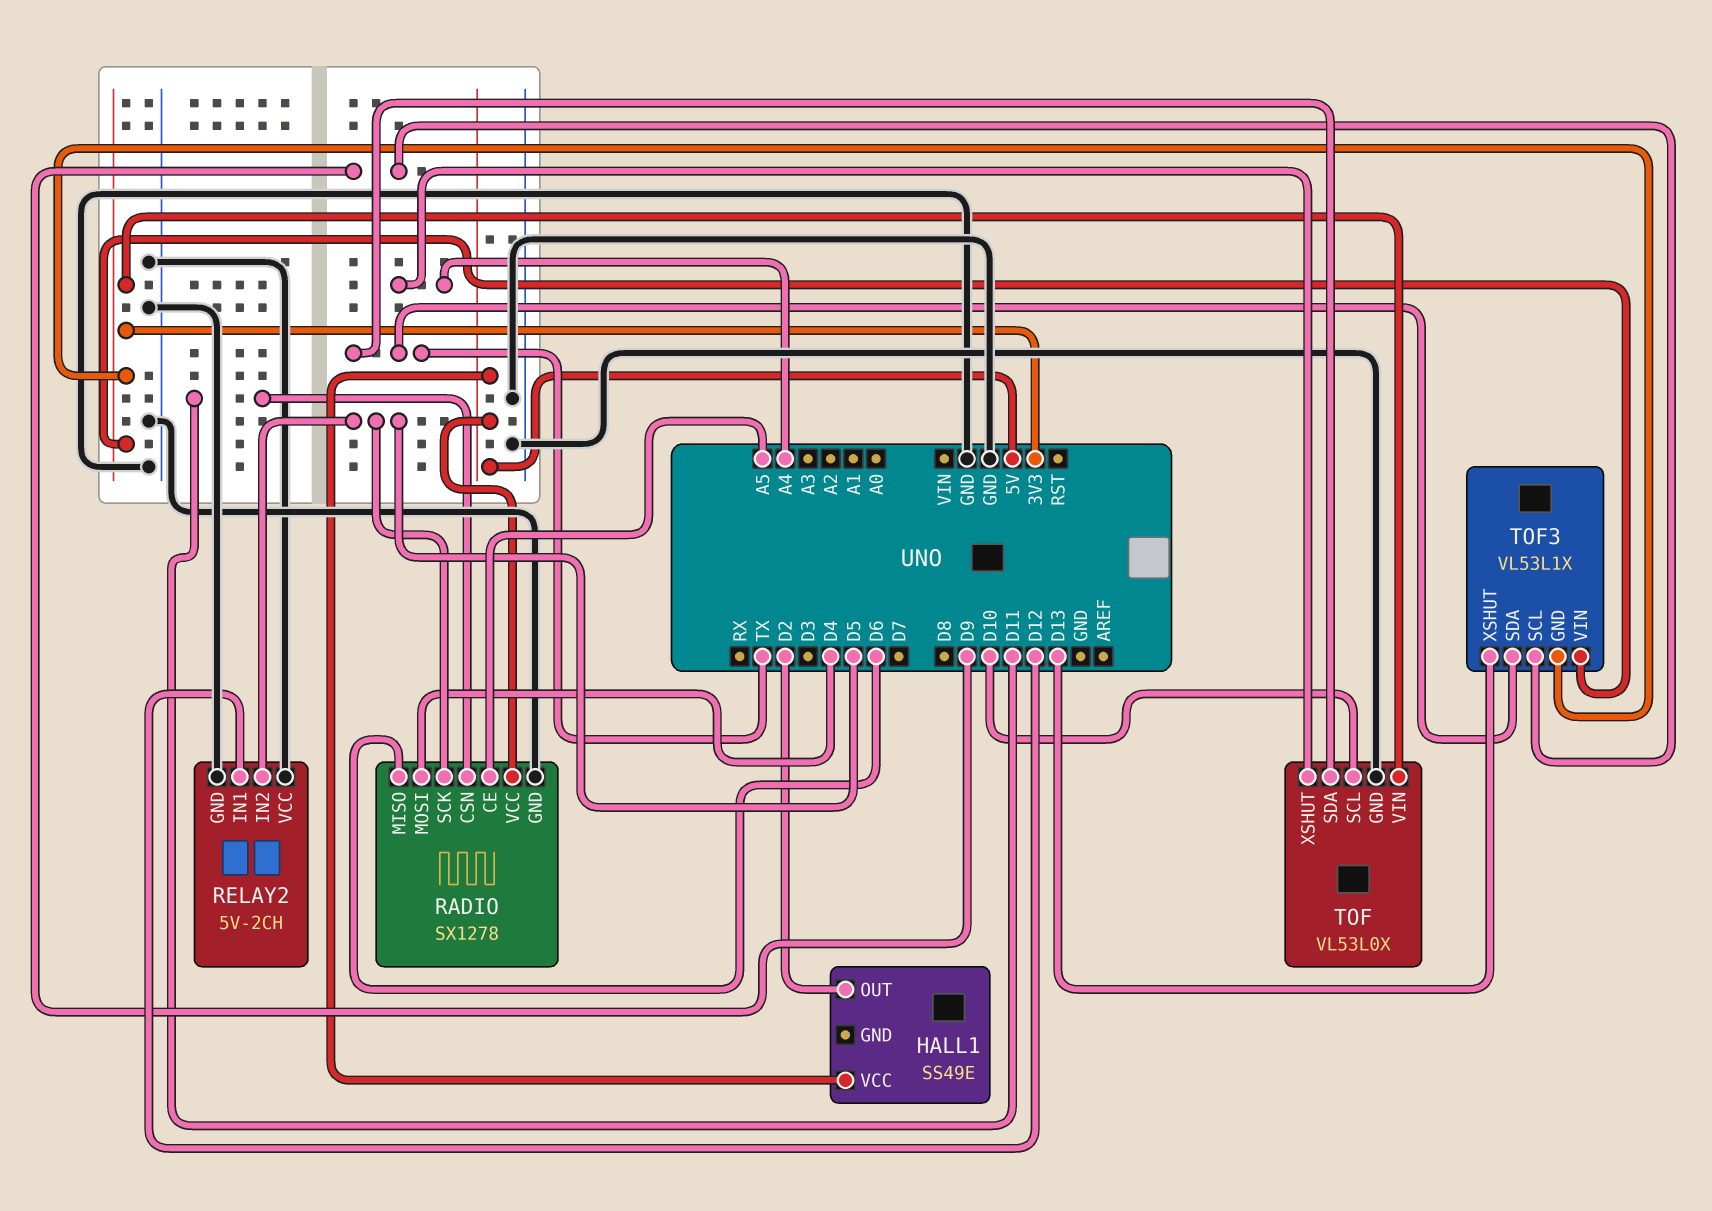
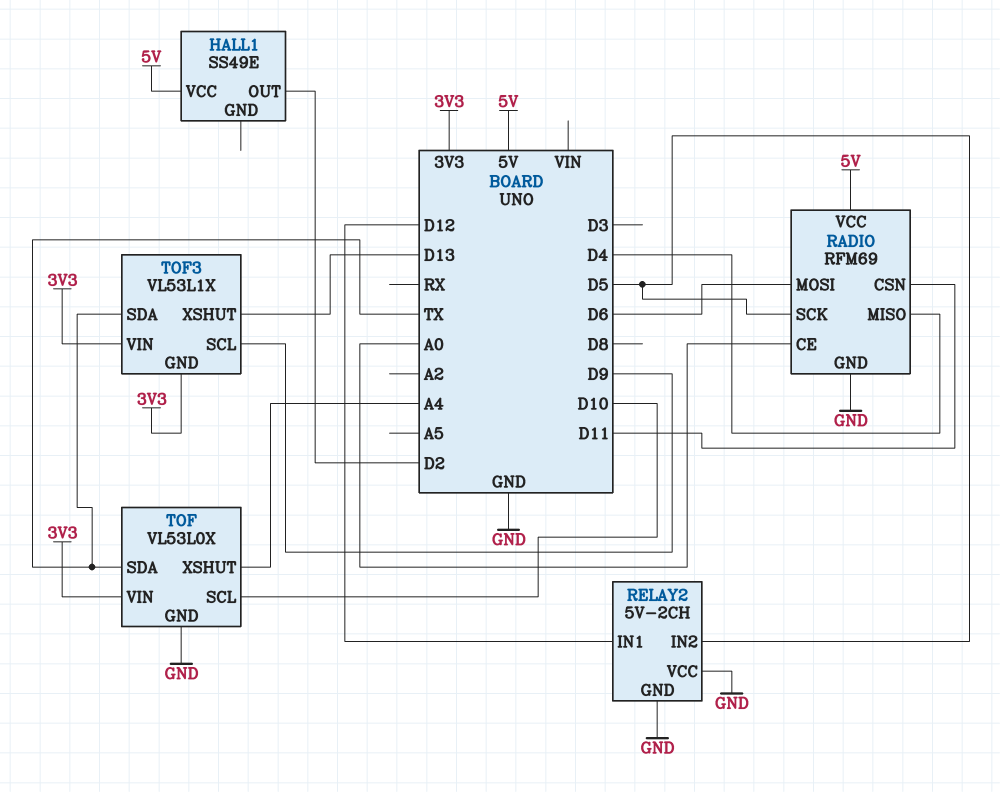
RADIO: SX1278 -> RFM69
RADIO pin CE: A5 -> A0
RADIO pin MISO: D6 -> D4
RADIO pin MOSI: D4 -> D6

